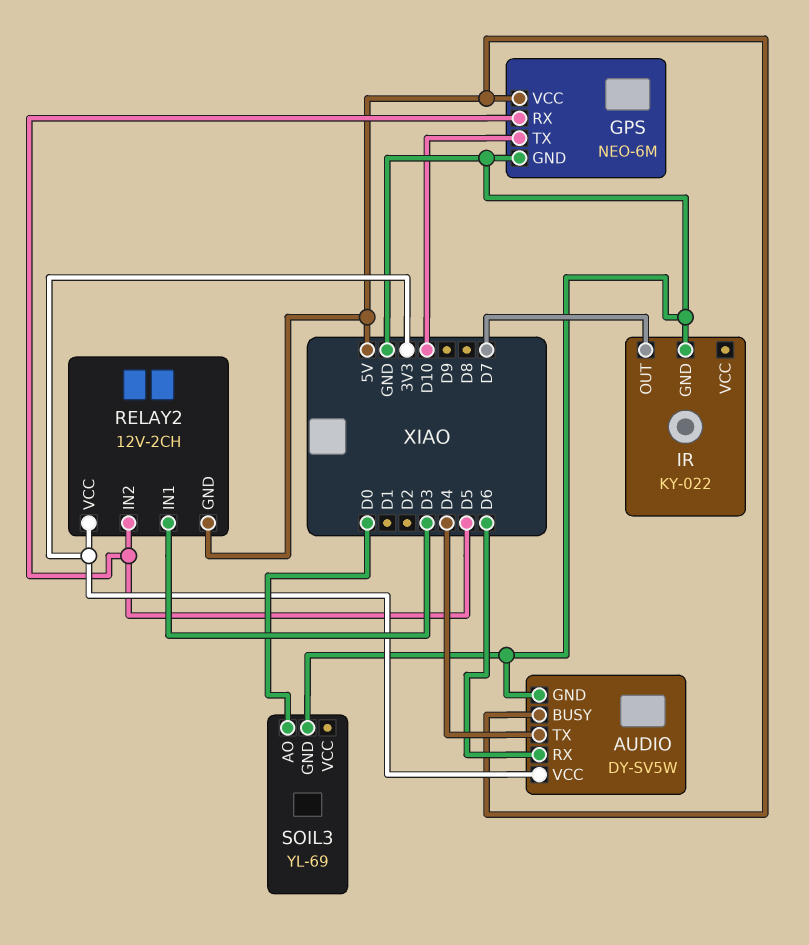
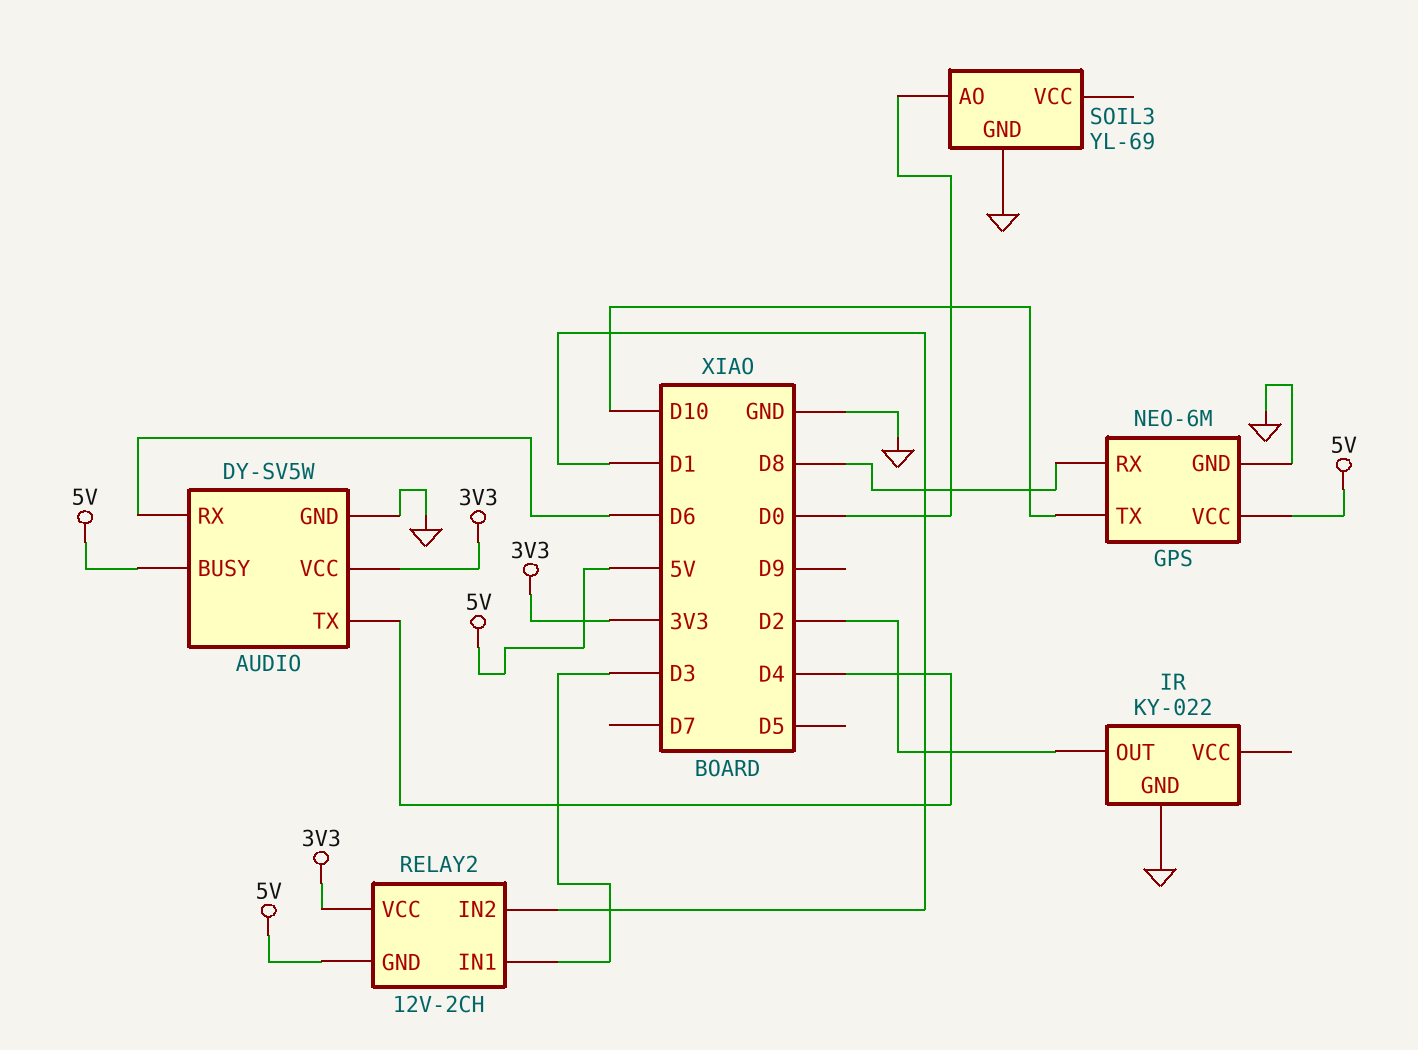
GPS pin RX: D5 -> D8
IR pin OUT: D7 -> D2
RELAY2 pin IN2: D5 -> D1

